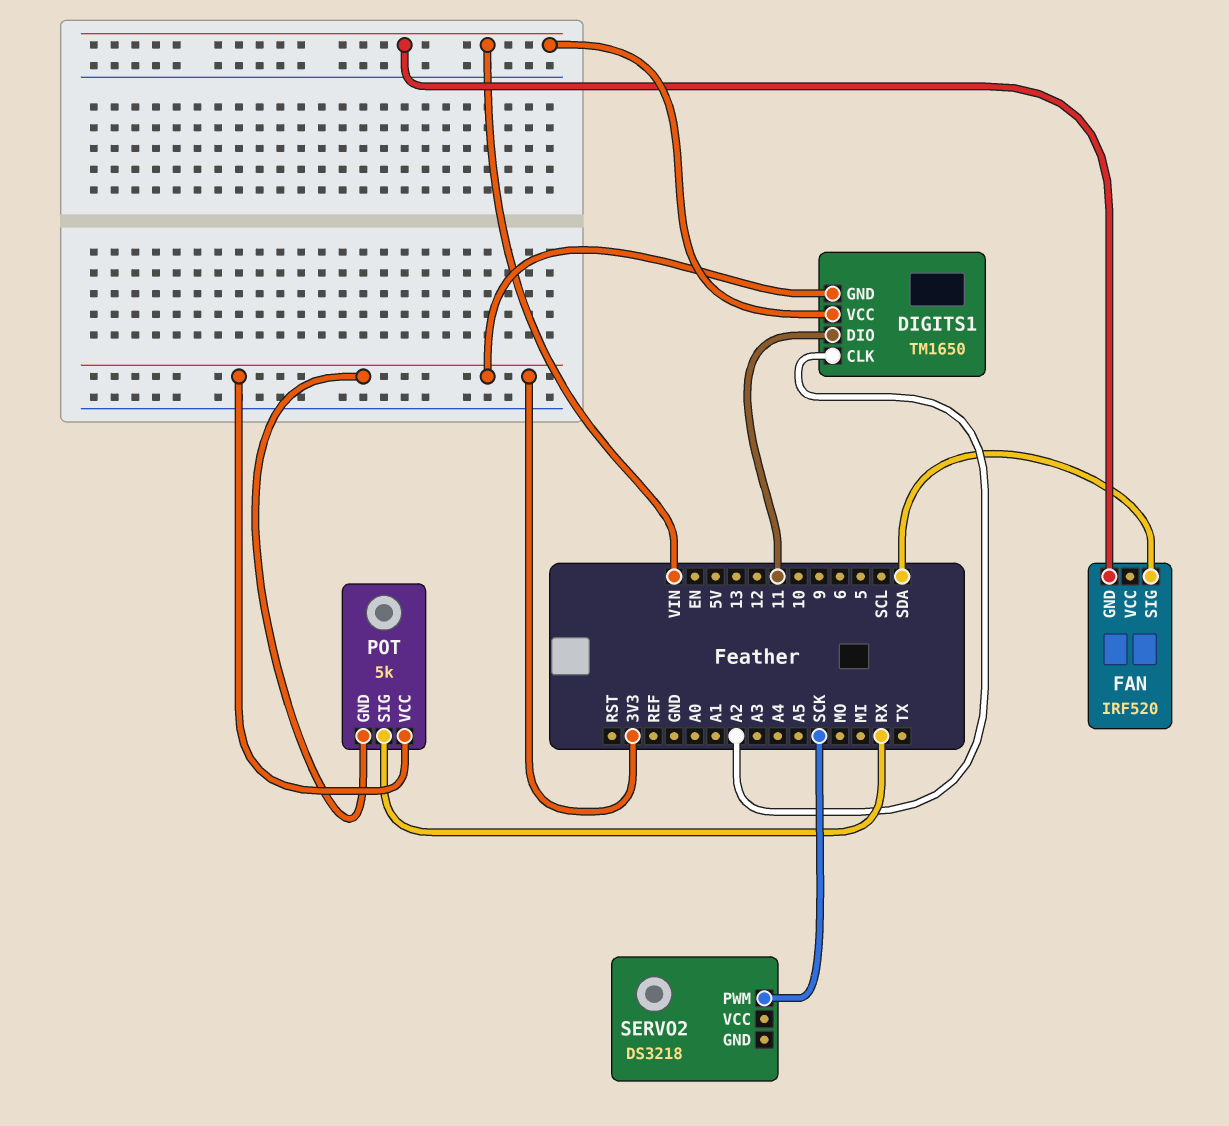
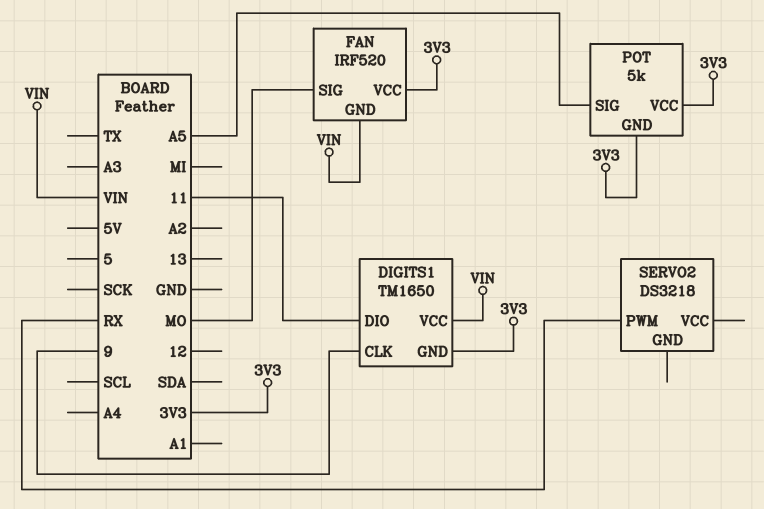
DIGITS1 pin CLK: A2 -> 9
FAN pin SIG: SDA -> MO
FAN pin VCC: none -> 3V3
POT pin SIG: RX -> A5
SERVO2 pin PWM: SCK -> RX

